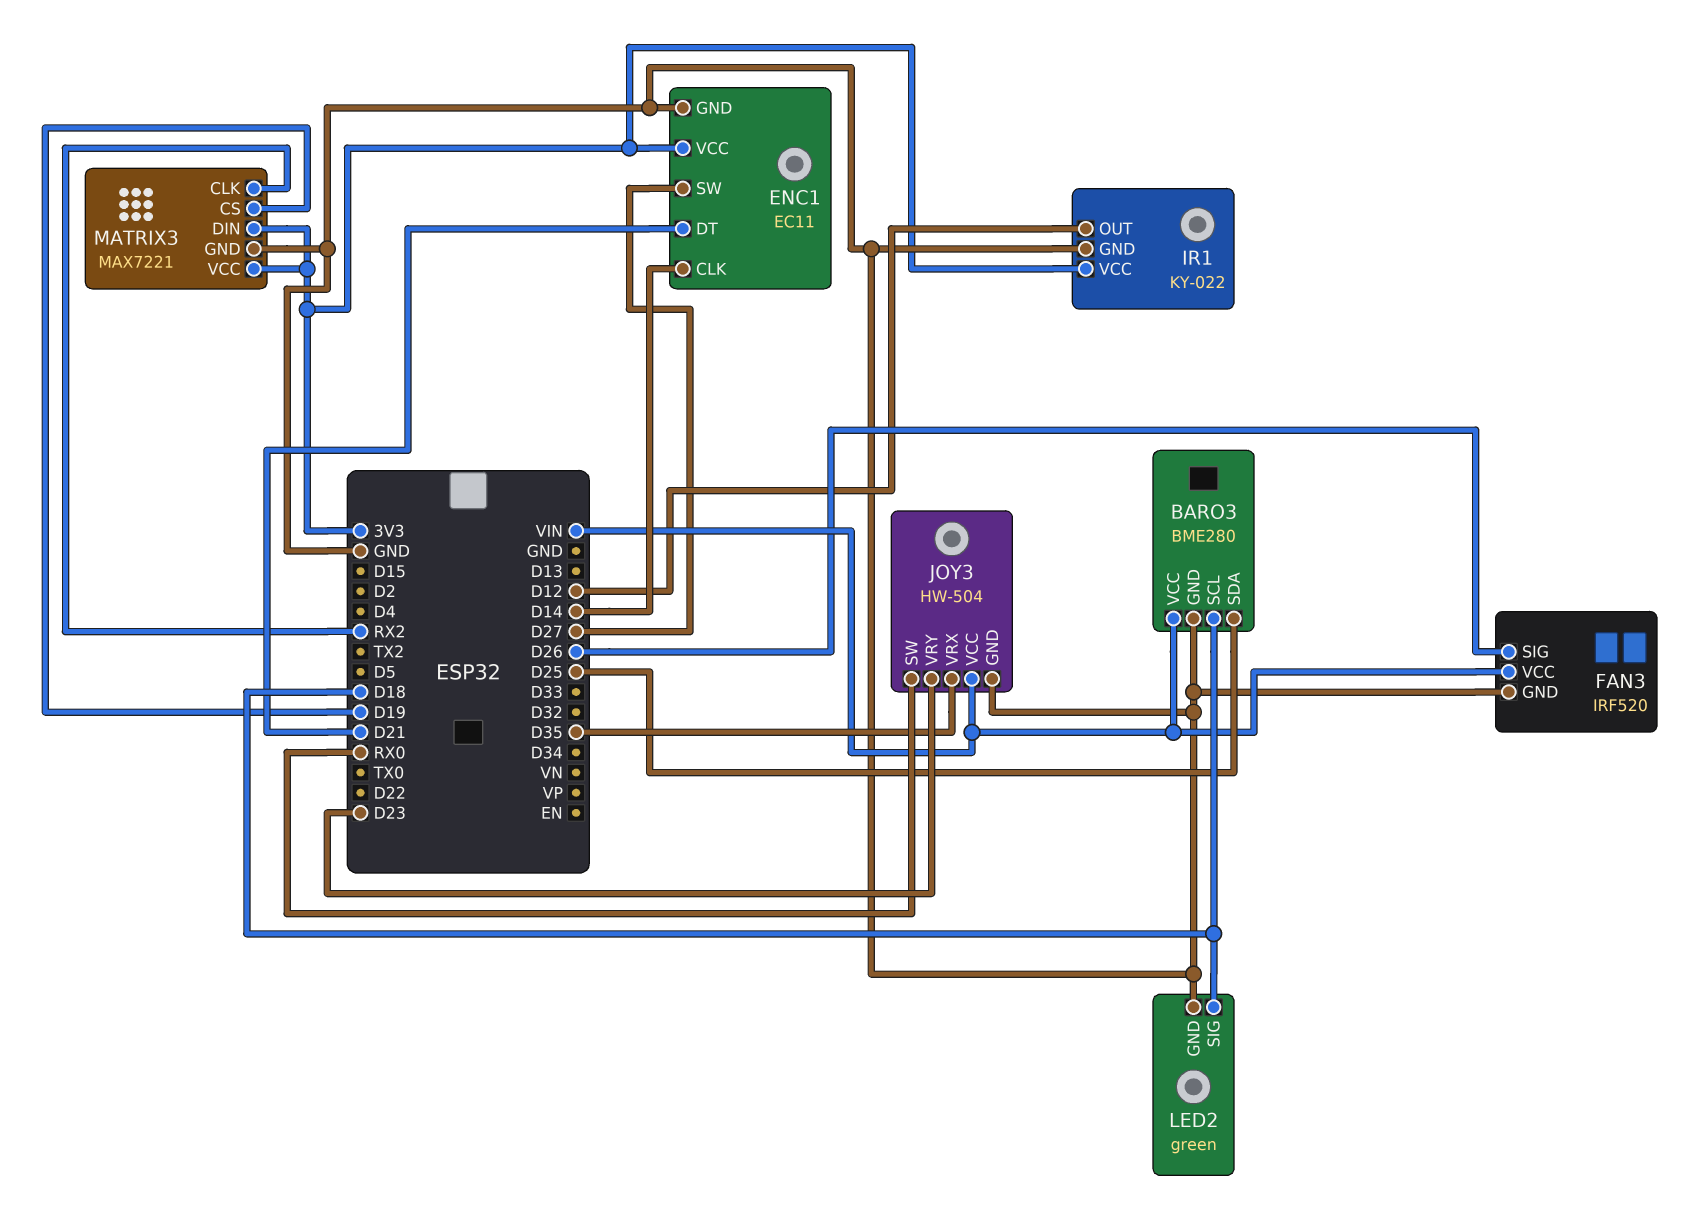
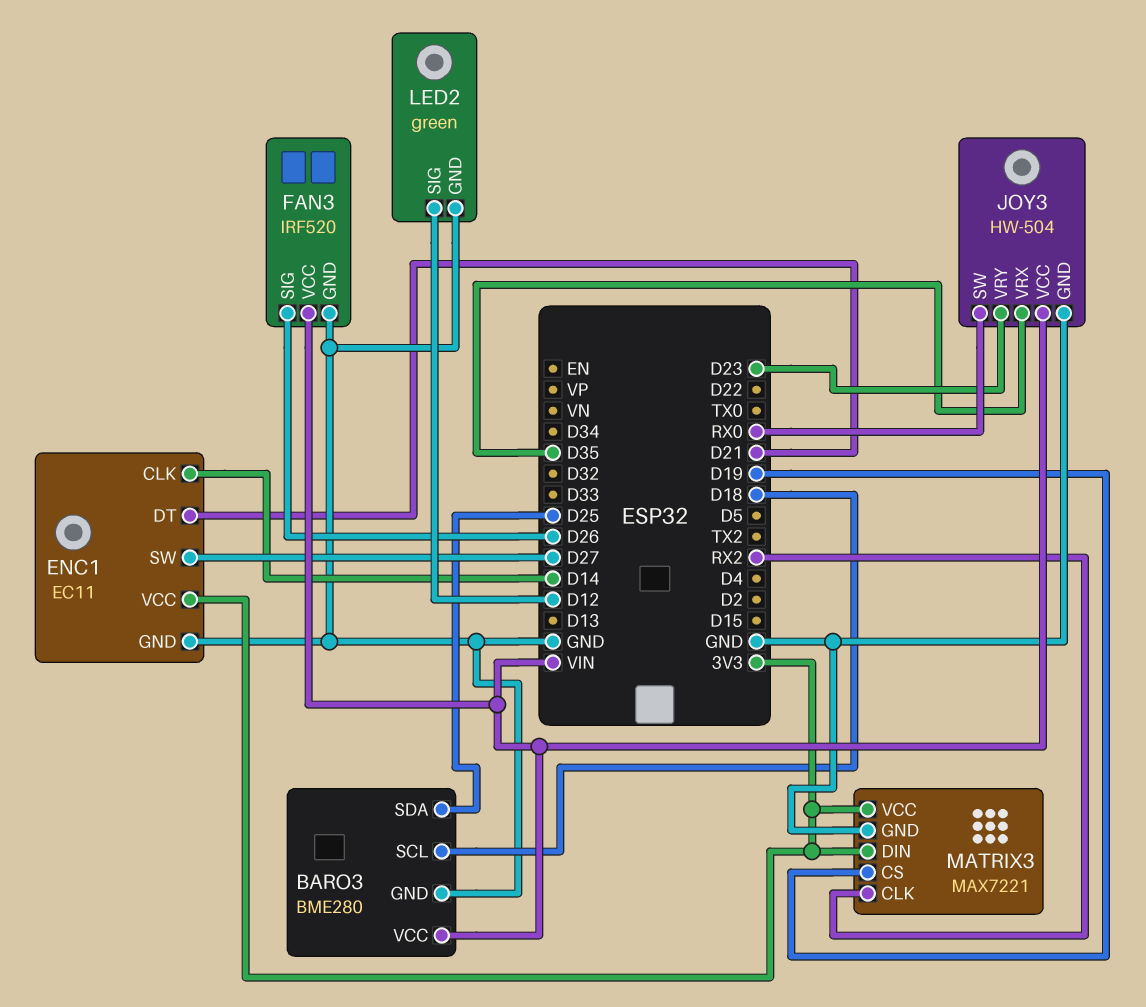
IR1: KY-022 -> none
IR1 pin GND: GND -> none
IR1 pin OUT: D12 -> none
IR1 pin VCC: 3V3 -> none
LED2 pin SIG: D18 -> D12

